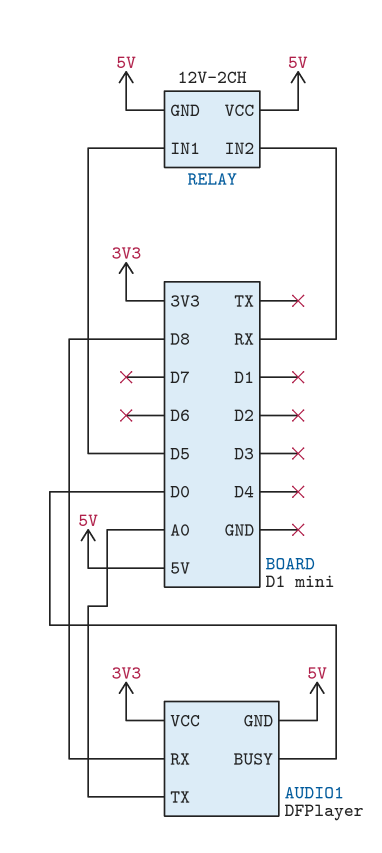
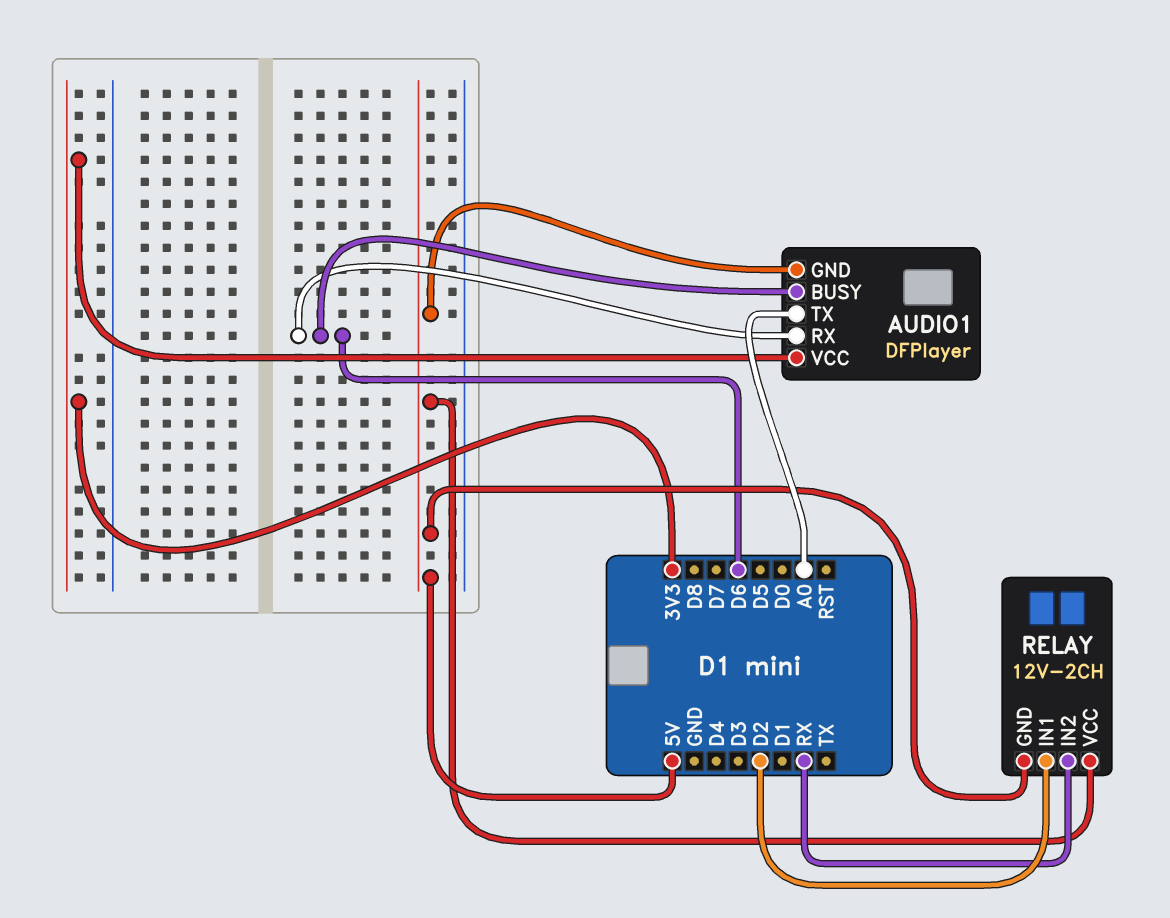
AUDIO1 pin BUSY: D0 -> D6
AUDIO1 pin RX: D8 -> D6
RELAY pin IN1: D5 -> D2

